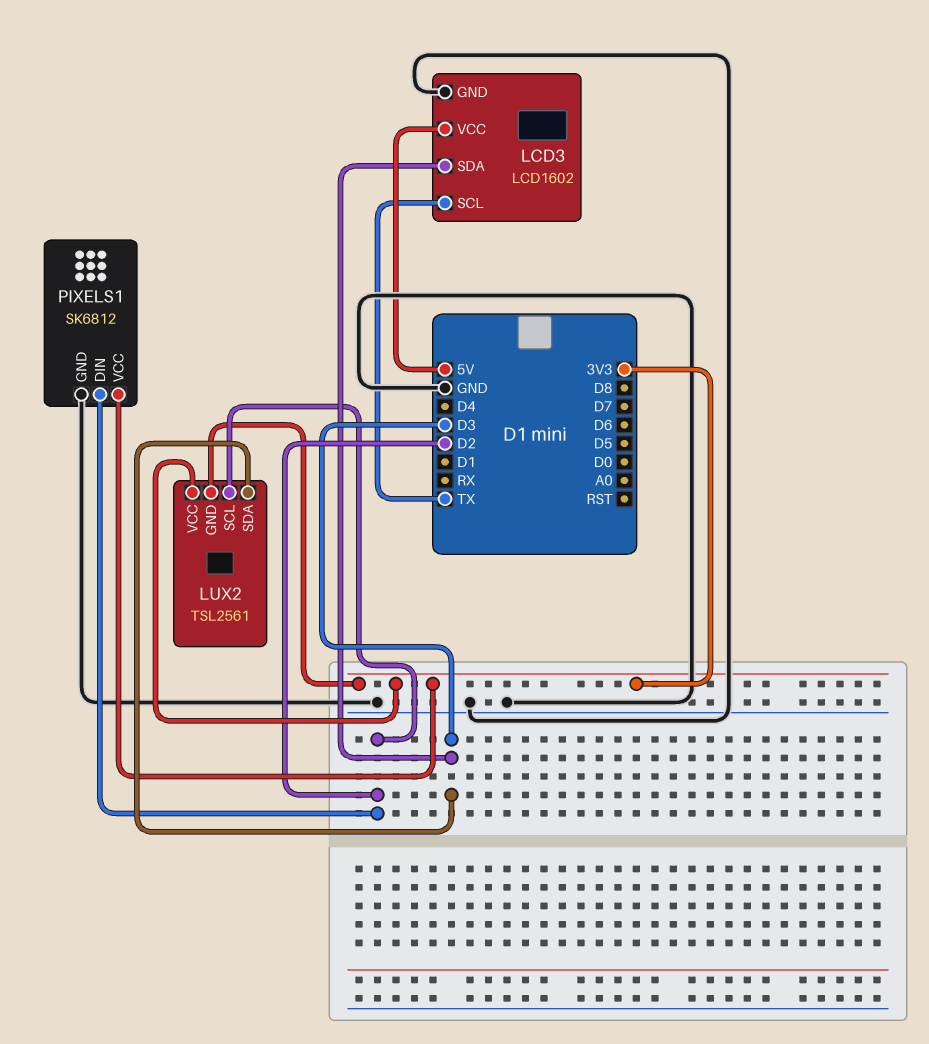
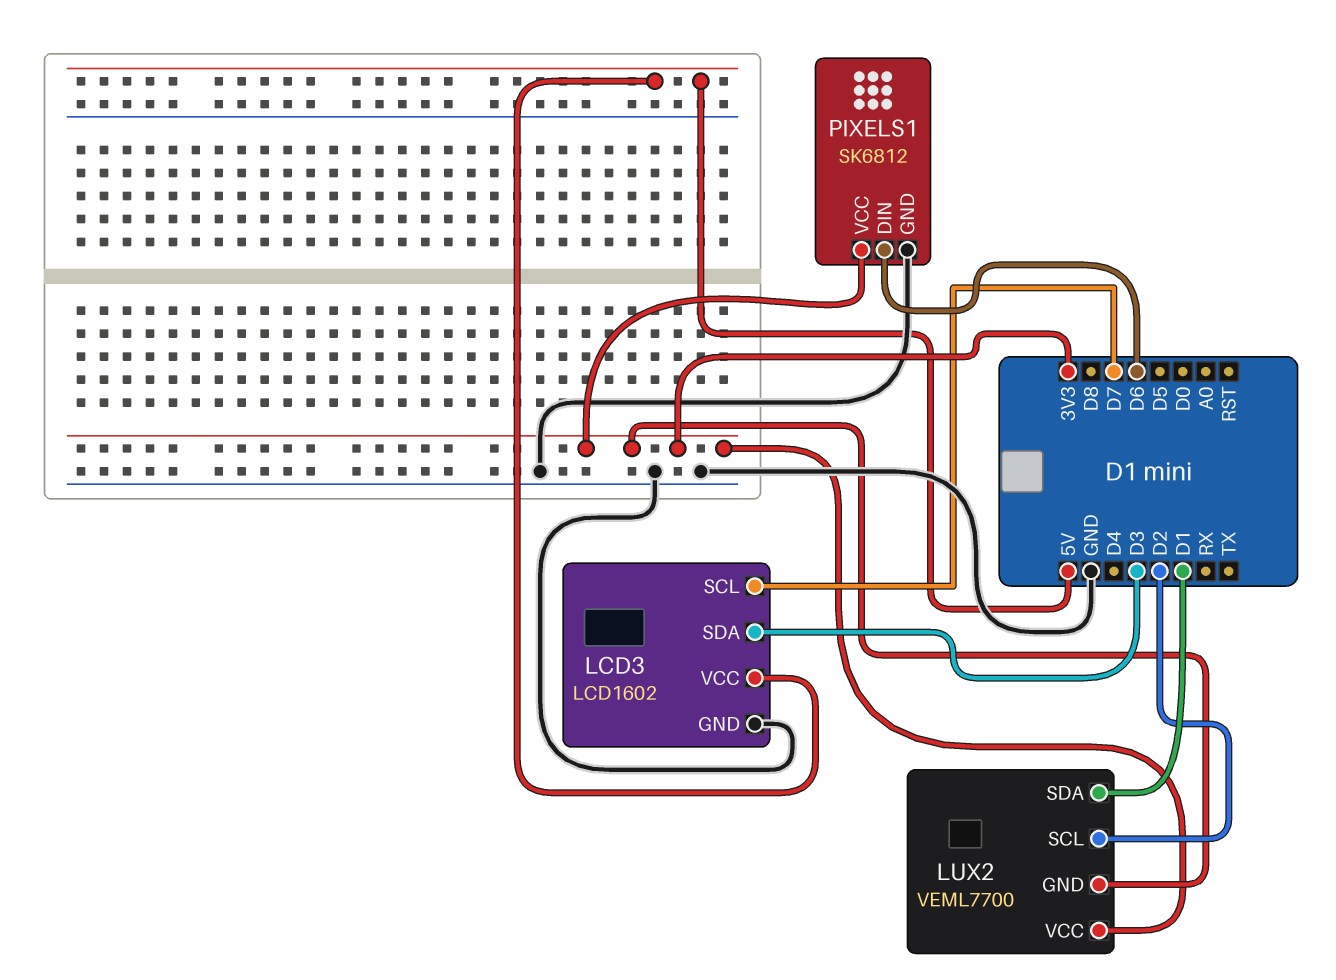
LCD3 pin SCL: TX -> D7
LUX2: TSL2561 -> VEML7700
LUX2 pin SDA: D3 -> D1
PIXELS1 pin DIN: D2 -> D6

